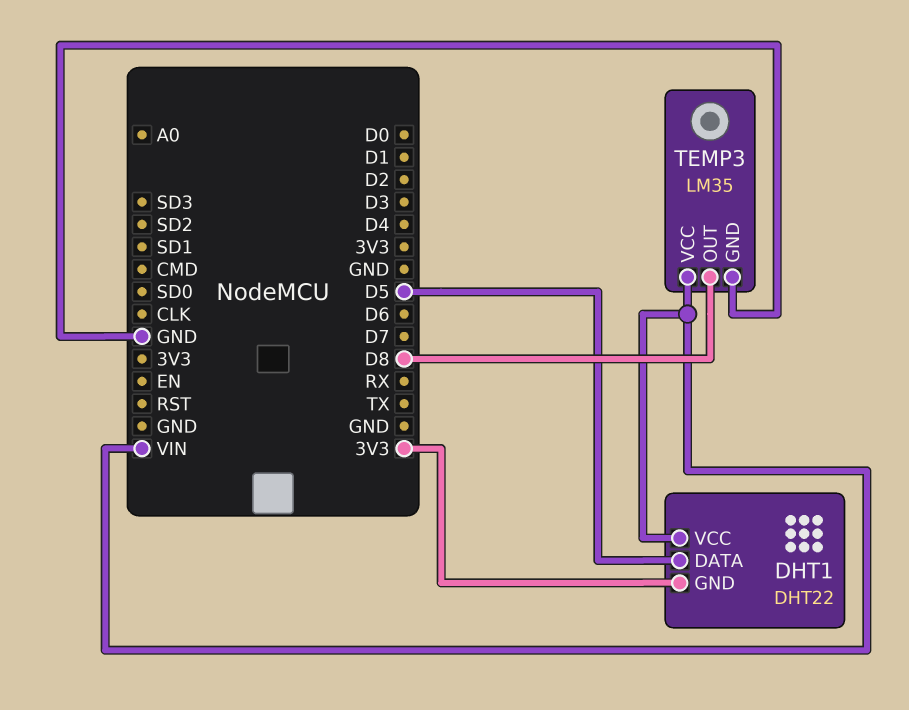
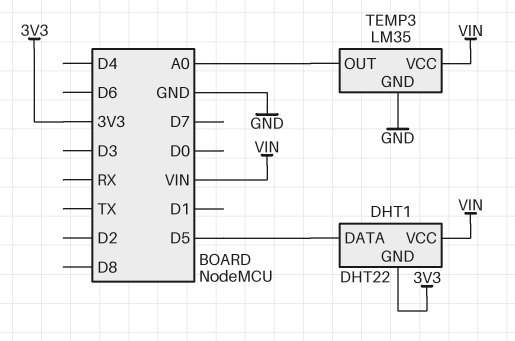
TEMP3 pin OUT: D8 -> A0

